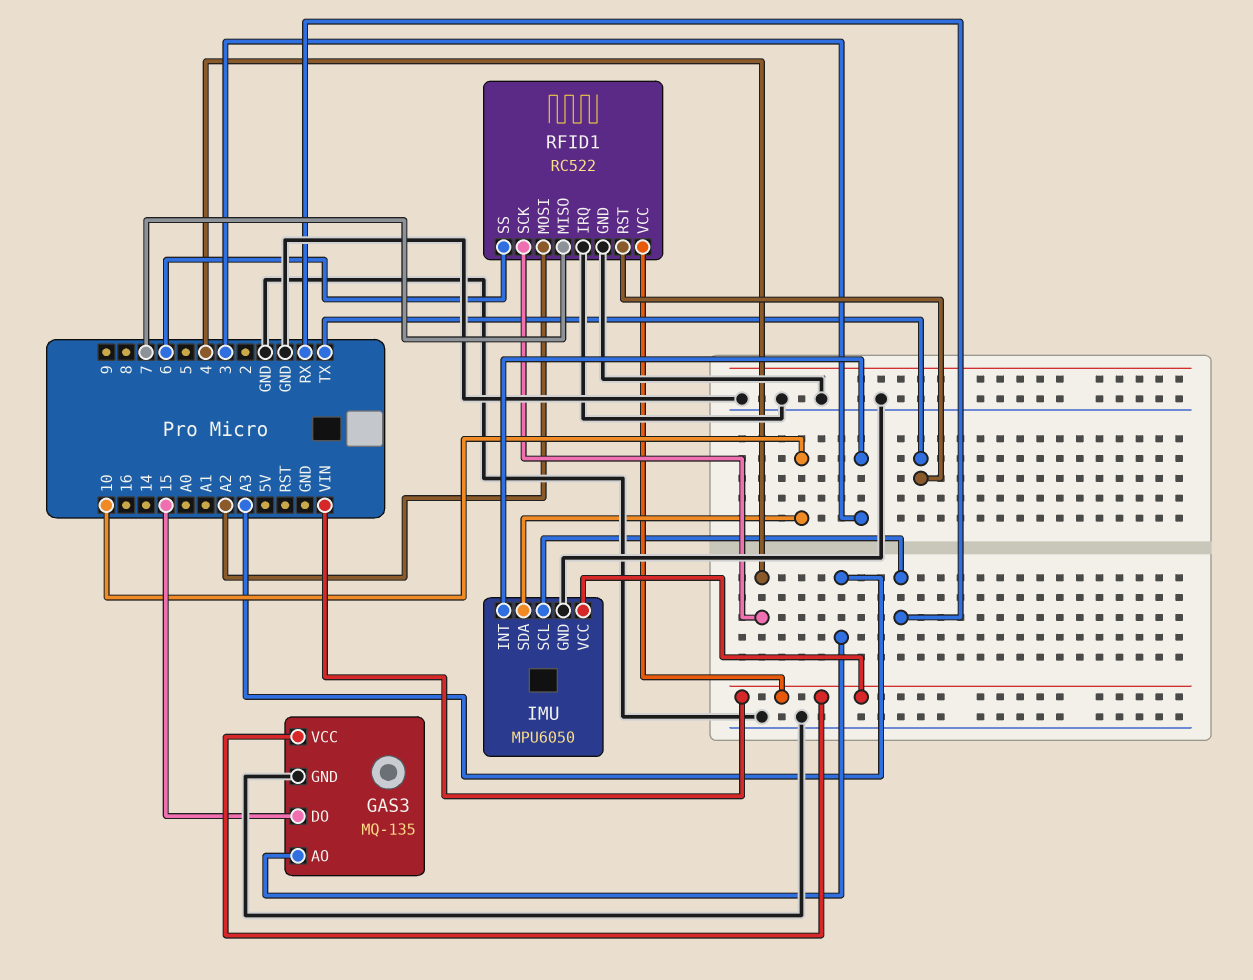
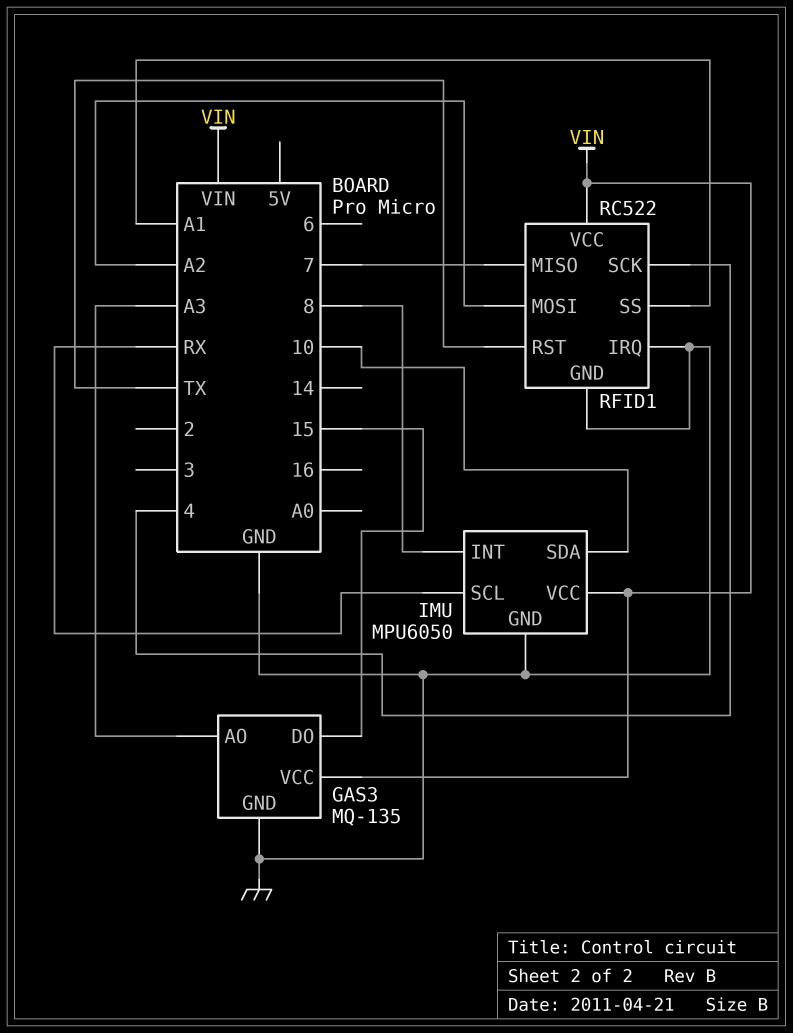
IMU pin INT: 3 -> 8
RFID1 pin SS: 6 -> A1

